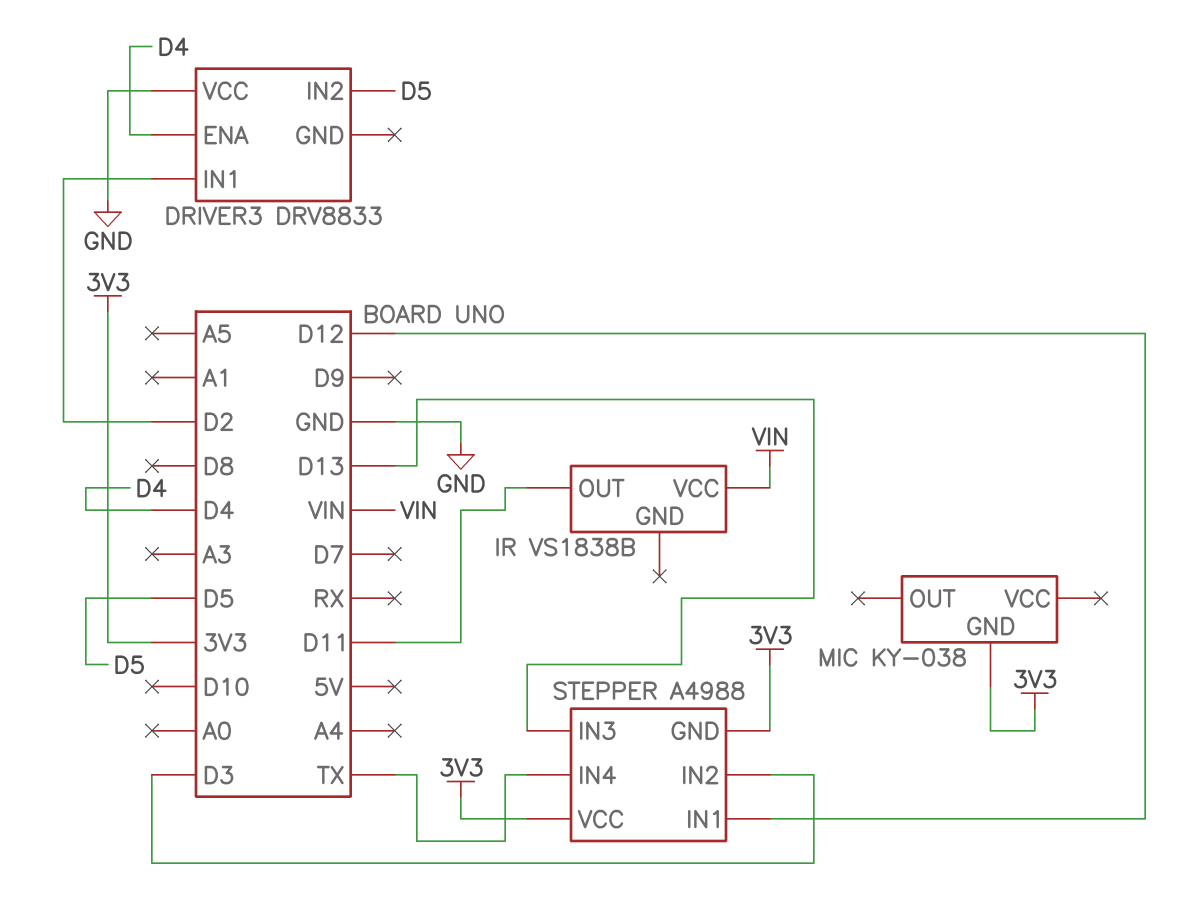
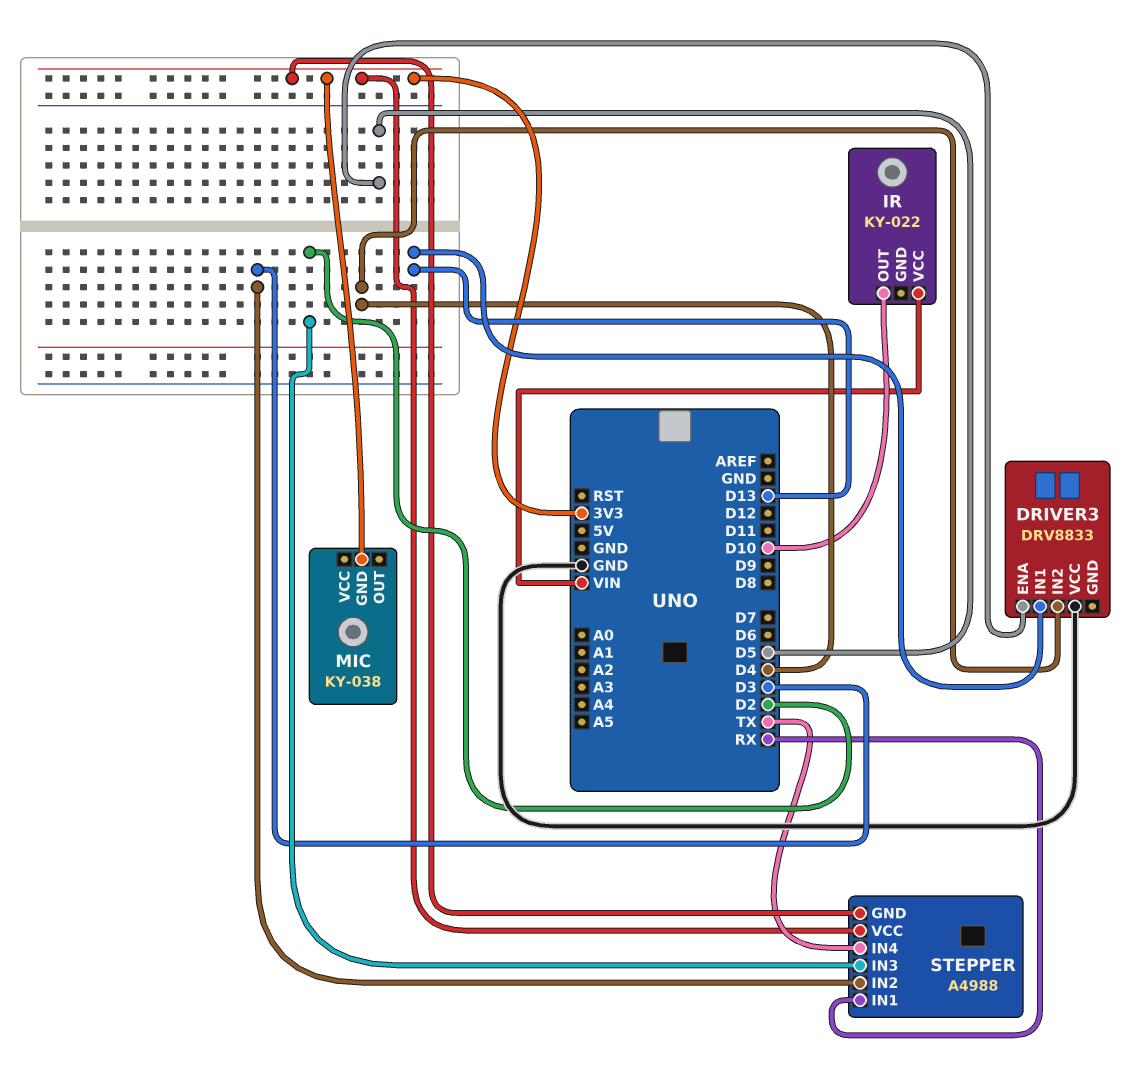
DRIVER3 pin ENA: D4 -> D5
DRIVER3 pin IN1: D2 -> D13
DRIVER3 pin IN2: D5 -> D4
IR: VS1838B -> KY-022
IR pin OUT: D11 -> D10
STEPPER pin IN1: D12 -> RX
STEPPER pin IN3: D13 -> D2

